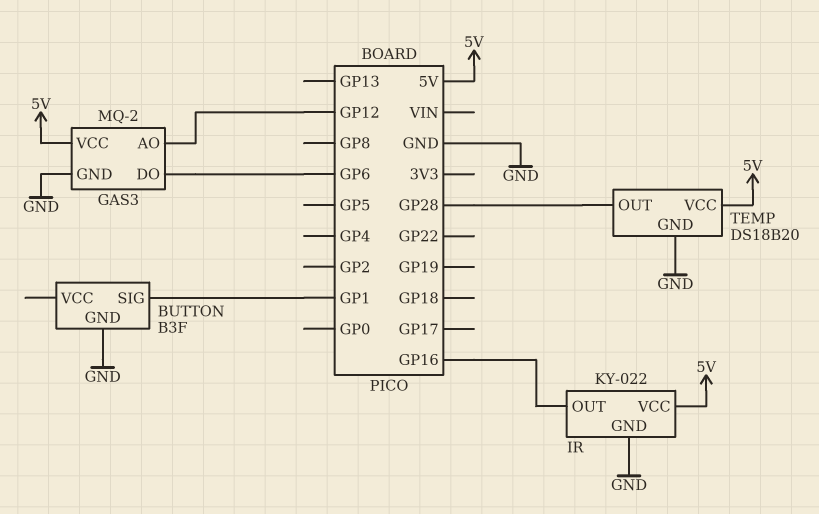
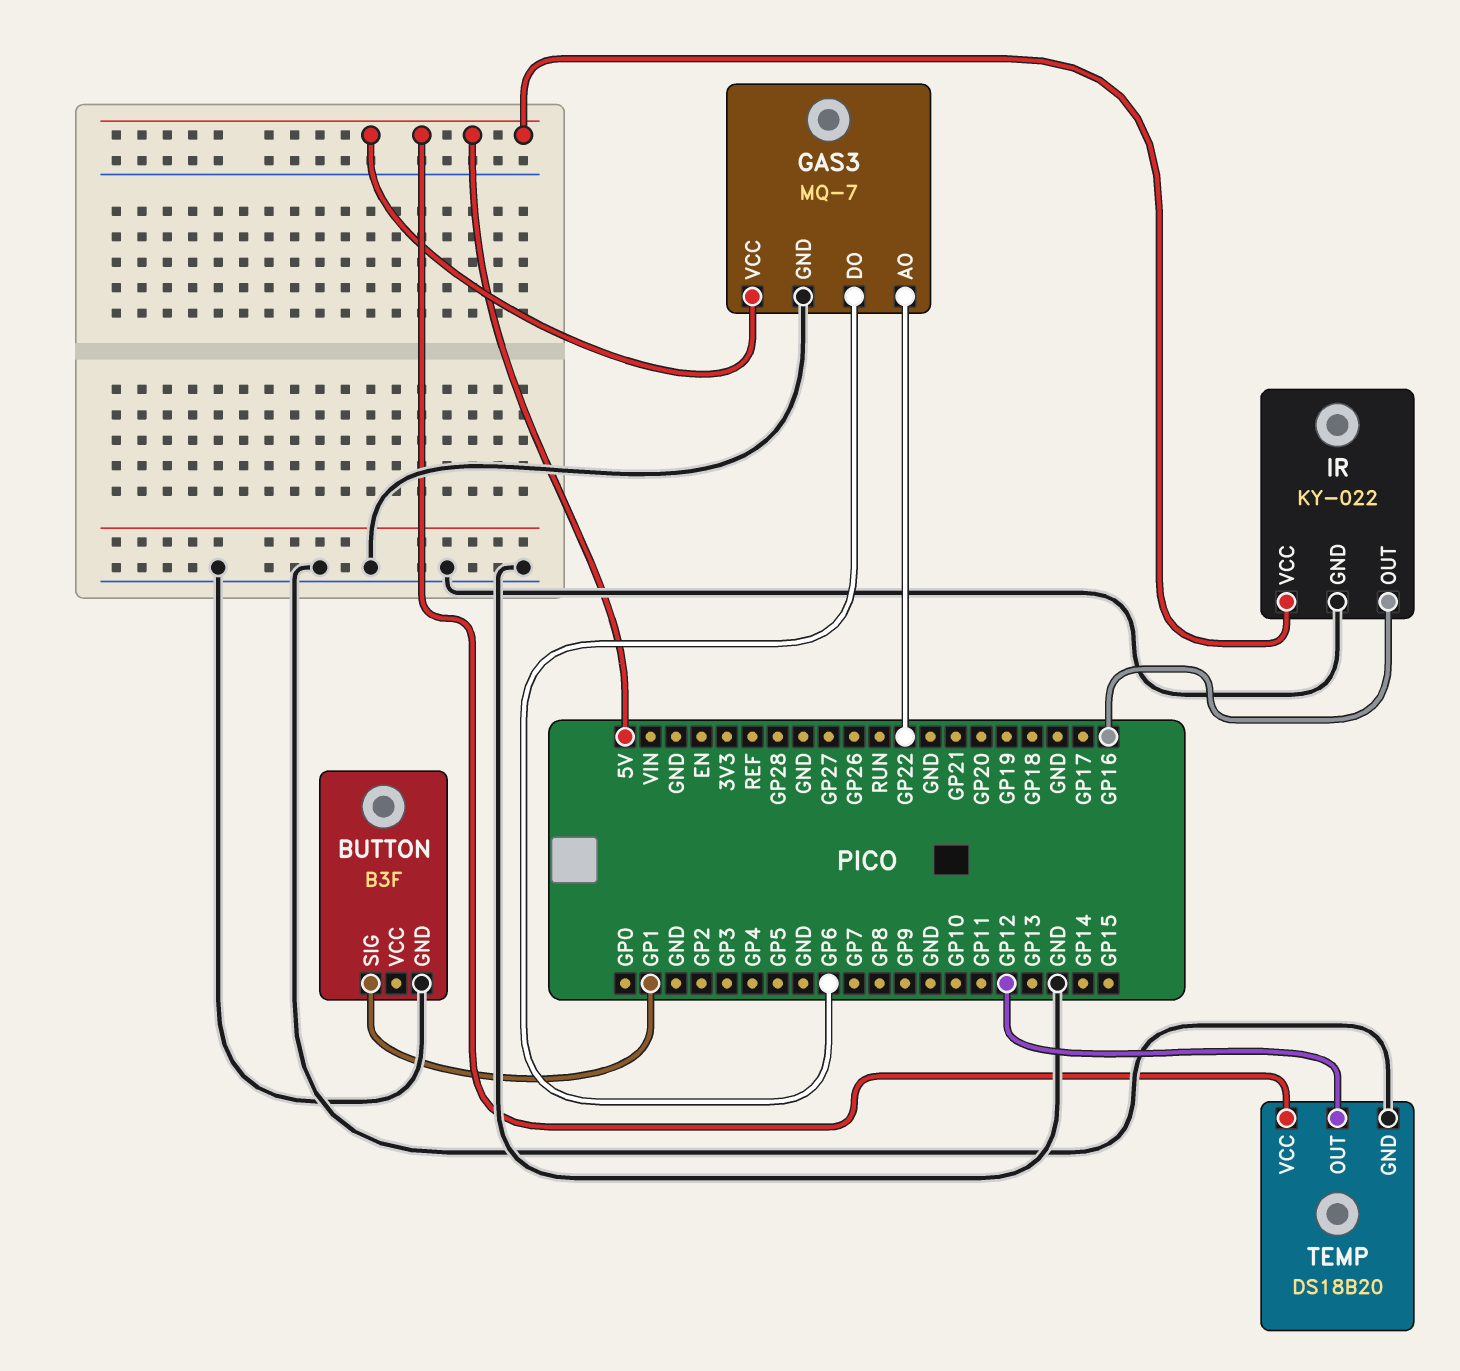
GAS3: MQ-2 -> MQ-7
GAS3 pin AO: GP12 -> GP22
TEMP pin OUT: GP28 -> GP12

